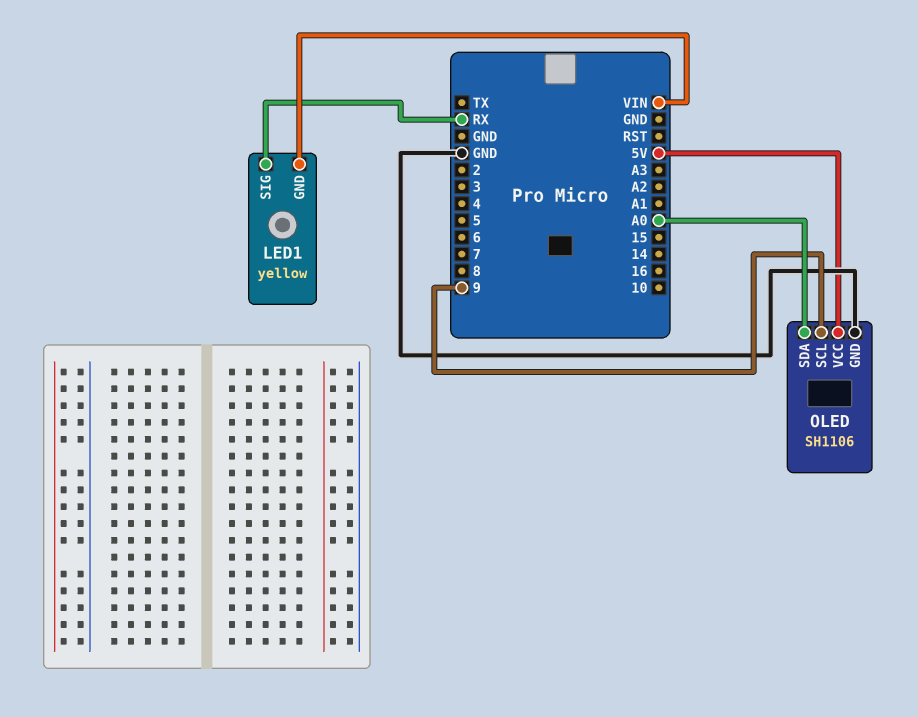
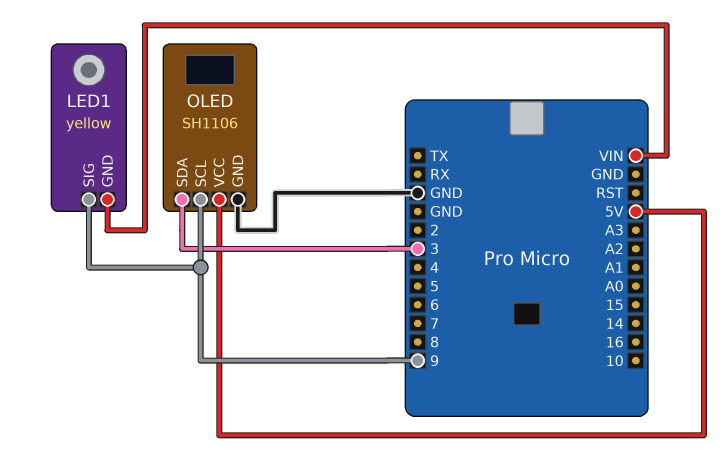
LED1 pin SIG: RX -> 9
OLED pin SDA: A0 -> 3

